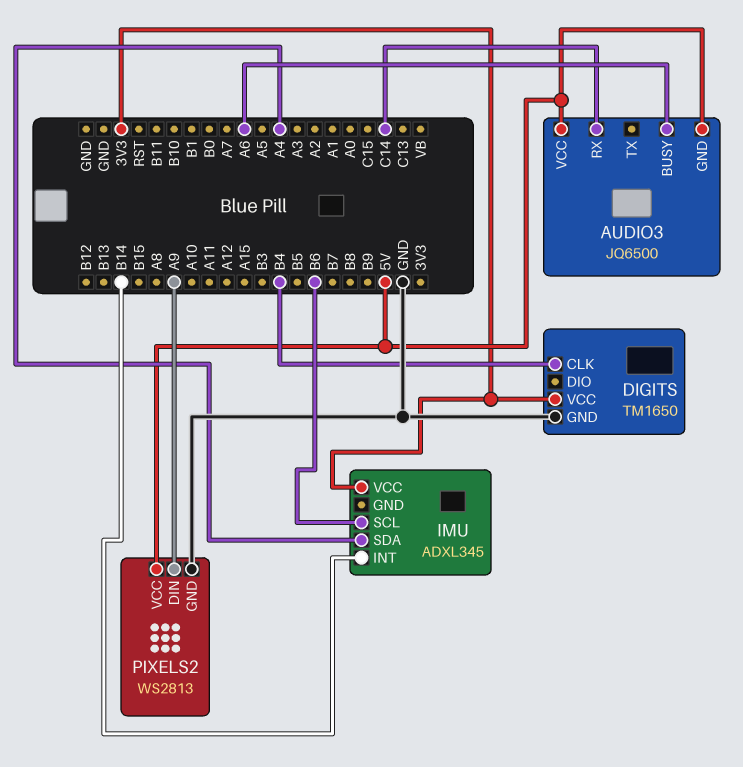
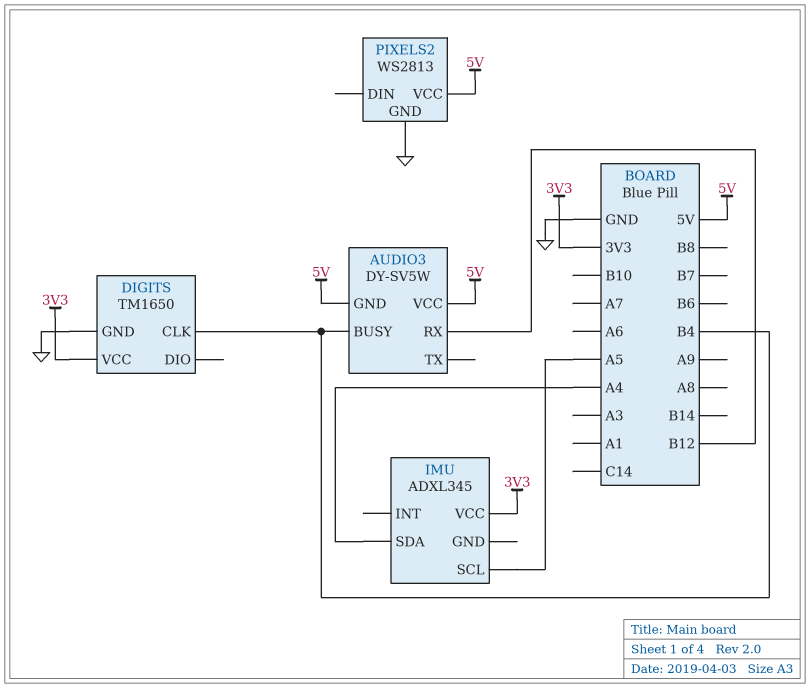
AUDIO3: JQ6500 -> DY-SV5W
AUDIO3 pin BUSY: A6 -> B4
AUDIO3 pin RX: C14 -> B12
IMU pin INT: B14 -> none
IMU pin SCL: B6 -> A5
PIXELS2 pin DIN: A9 -> none

